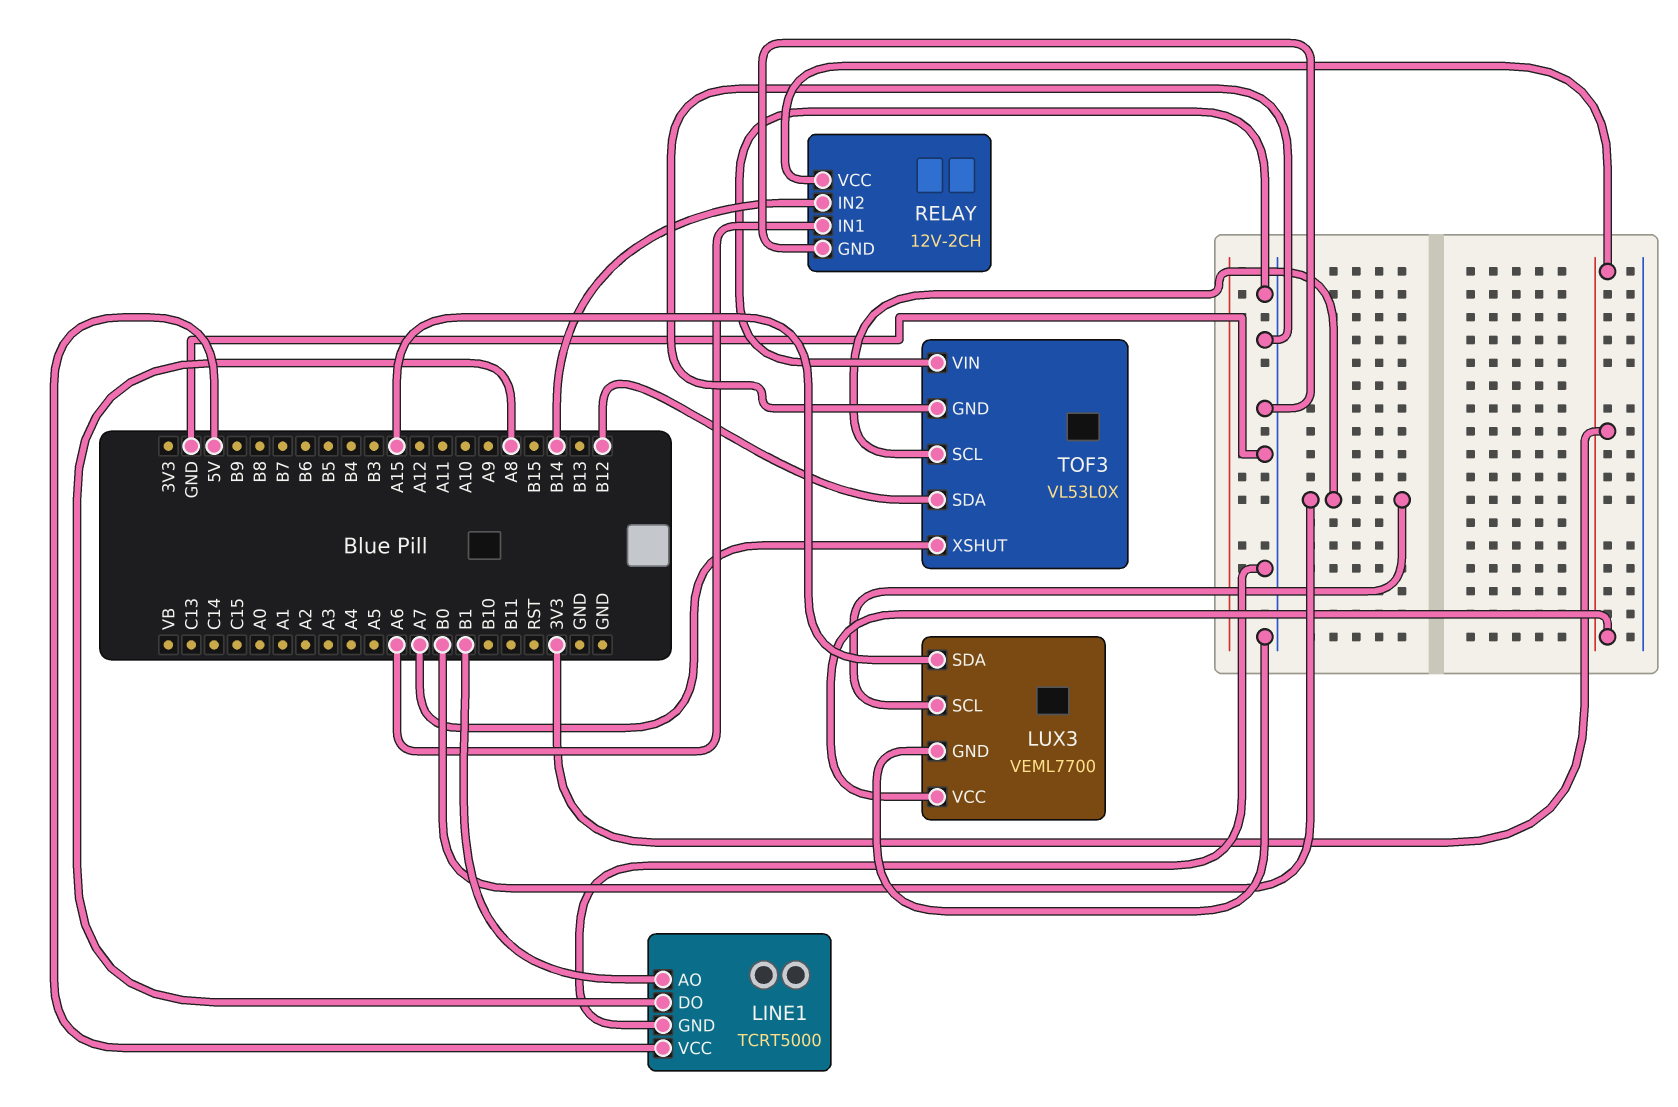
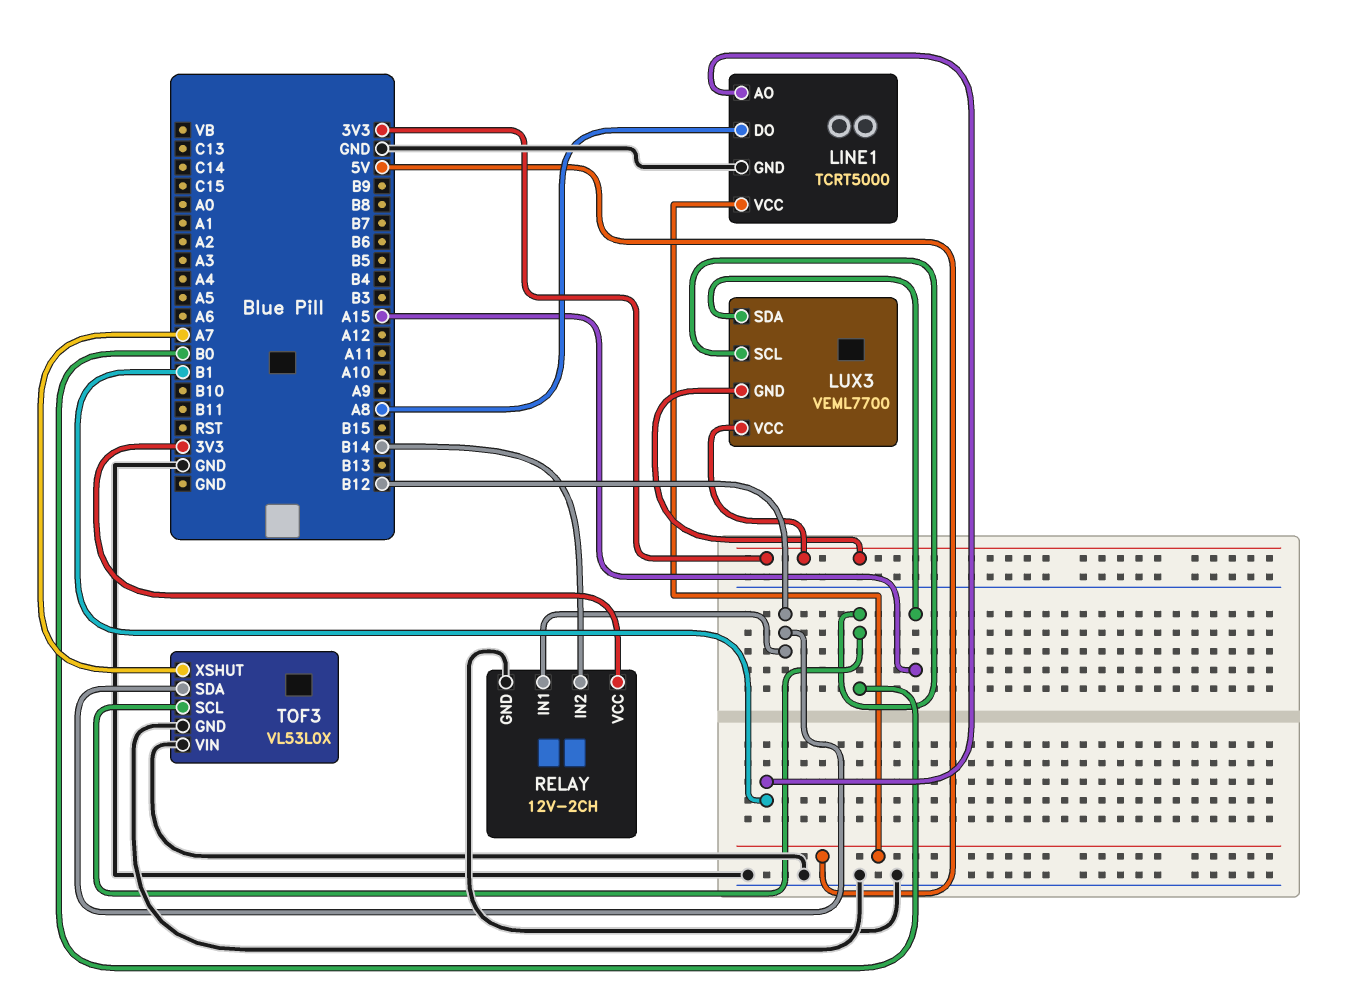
LUX3 pin GND: GND -> 3V3
RELAY pin IN1: A6 -> B12

